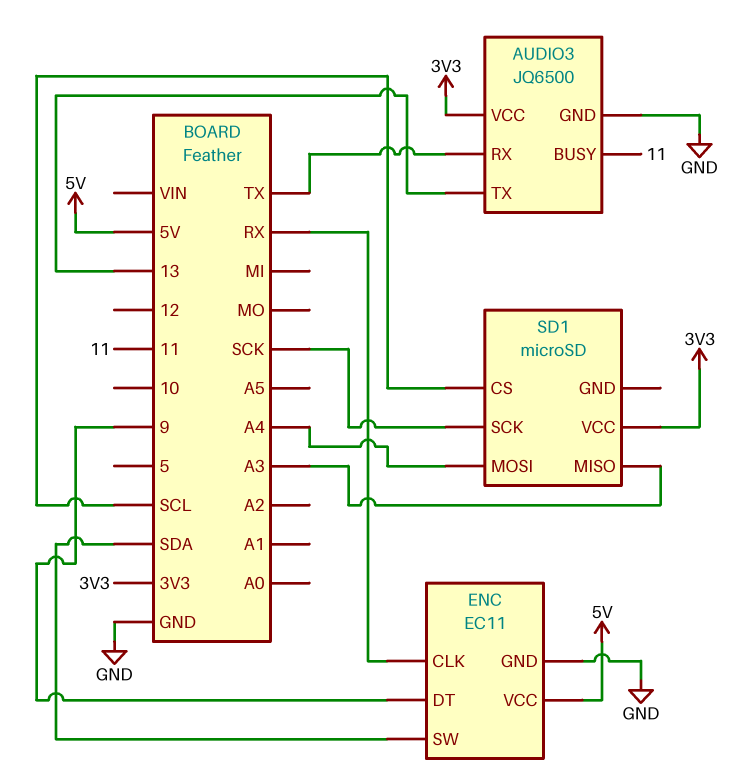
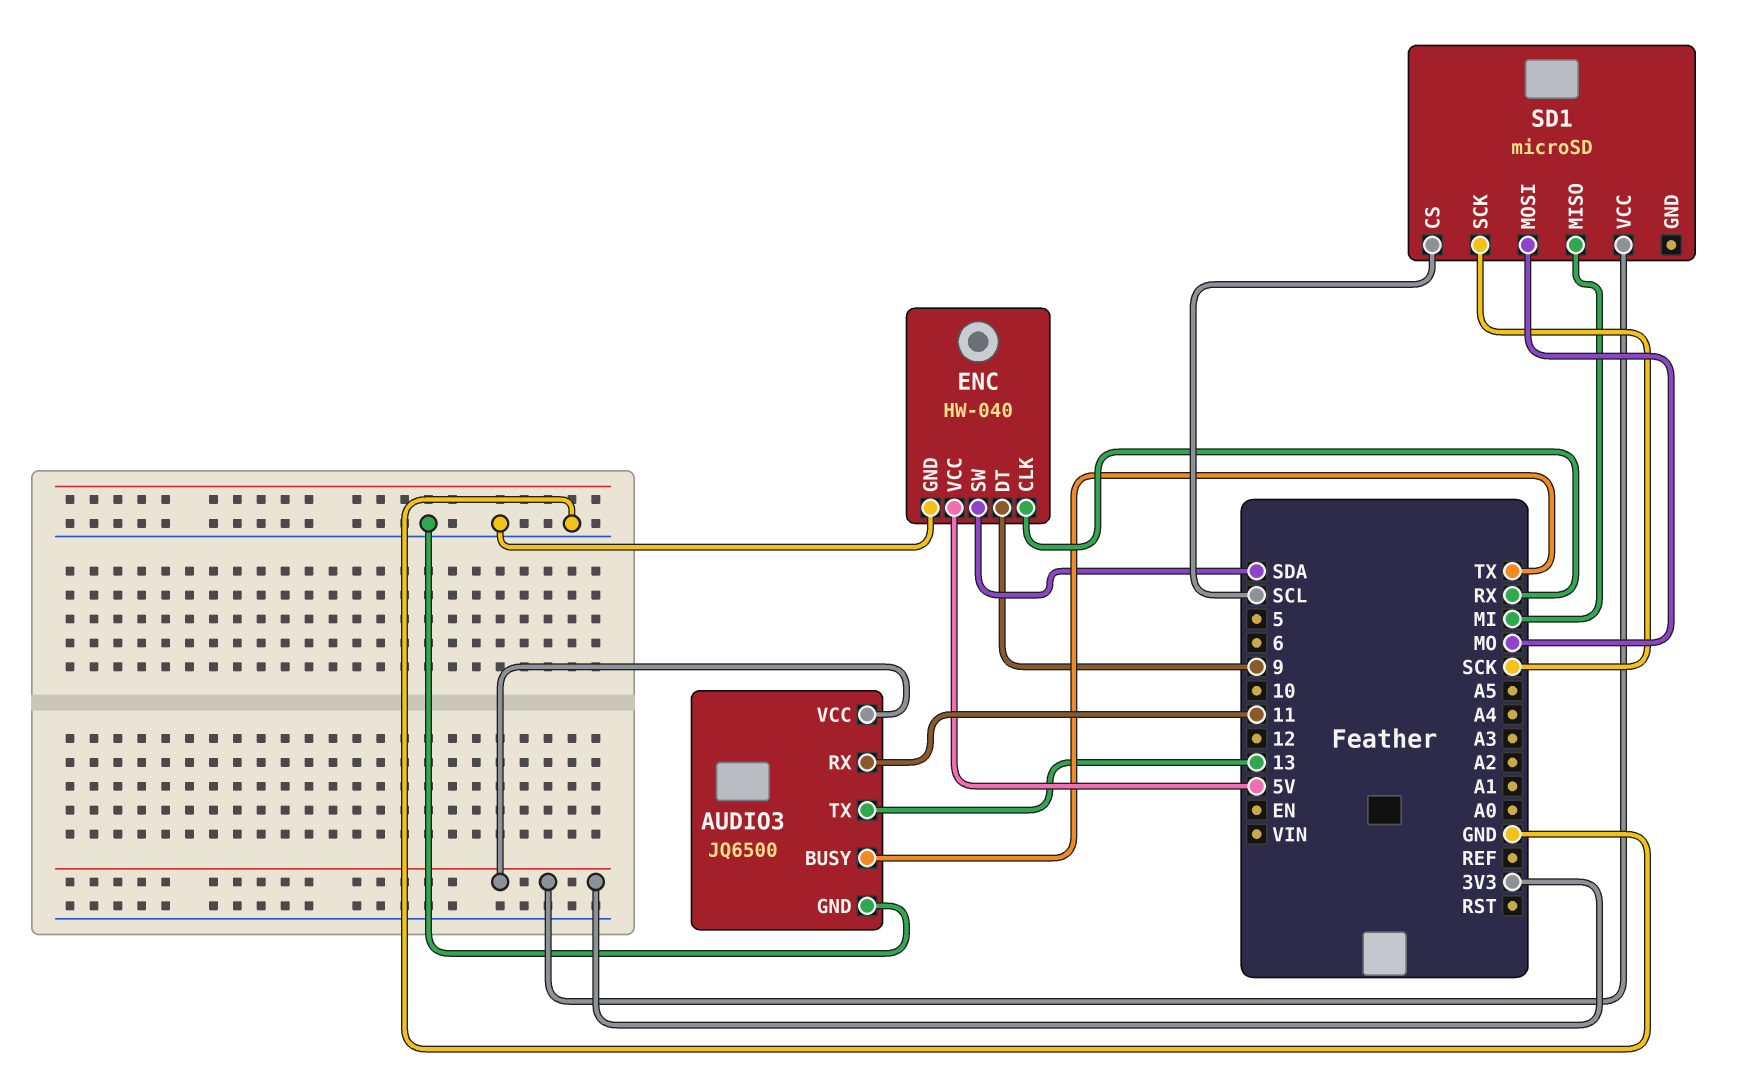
AUDIO3 pin BUSY: 11 -> TX
AUDIO3 pin RX: TX -> 11
ENC: EC11 -> HW-040
SD1 pin MISO: A3 -> MI
SD1 pin MOSI: A4 -> MO

